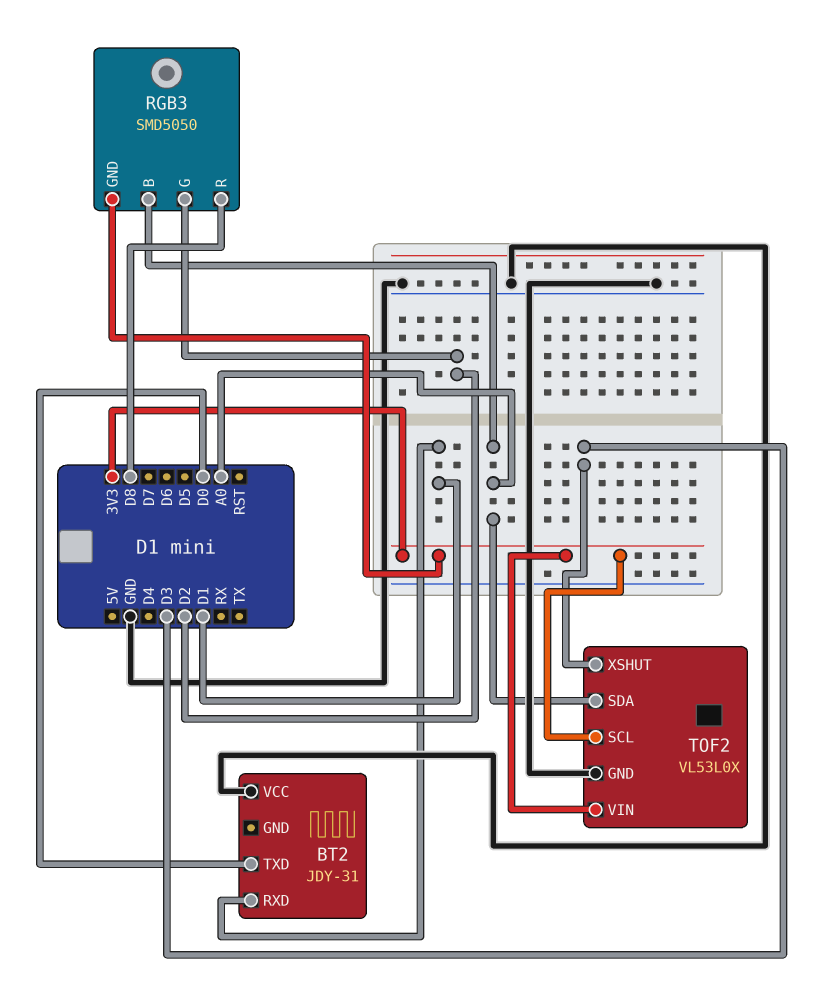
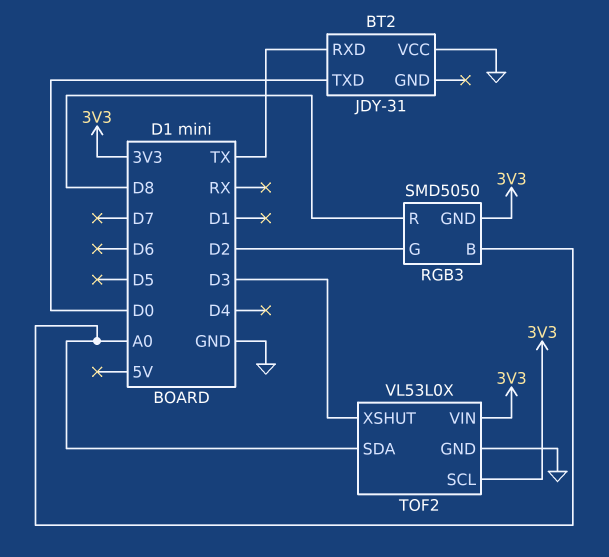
BT2 pin RXD: D1 -> TX

